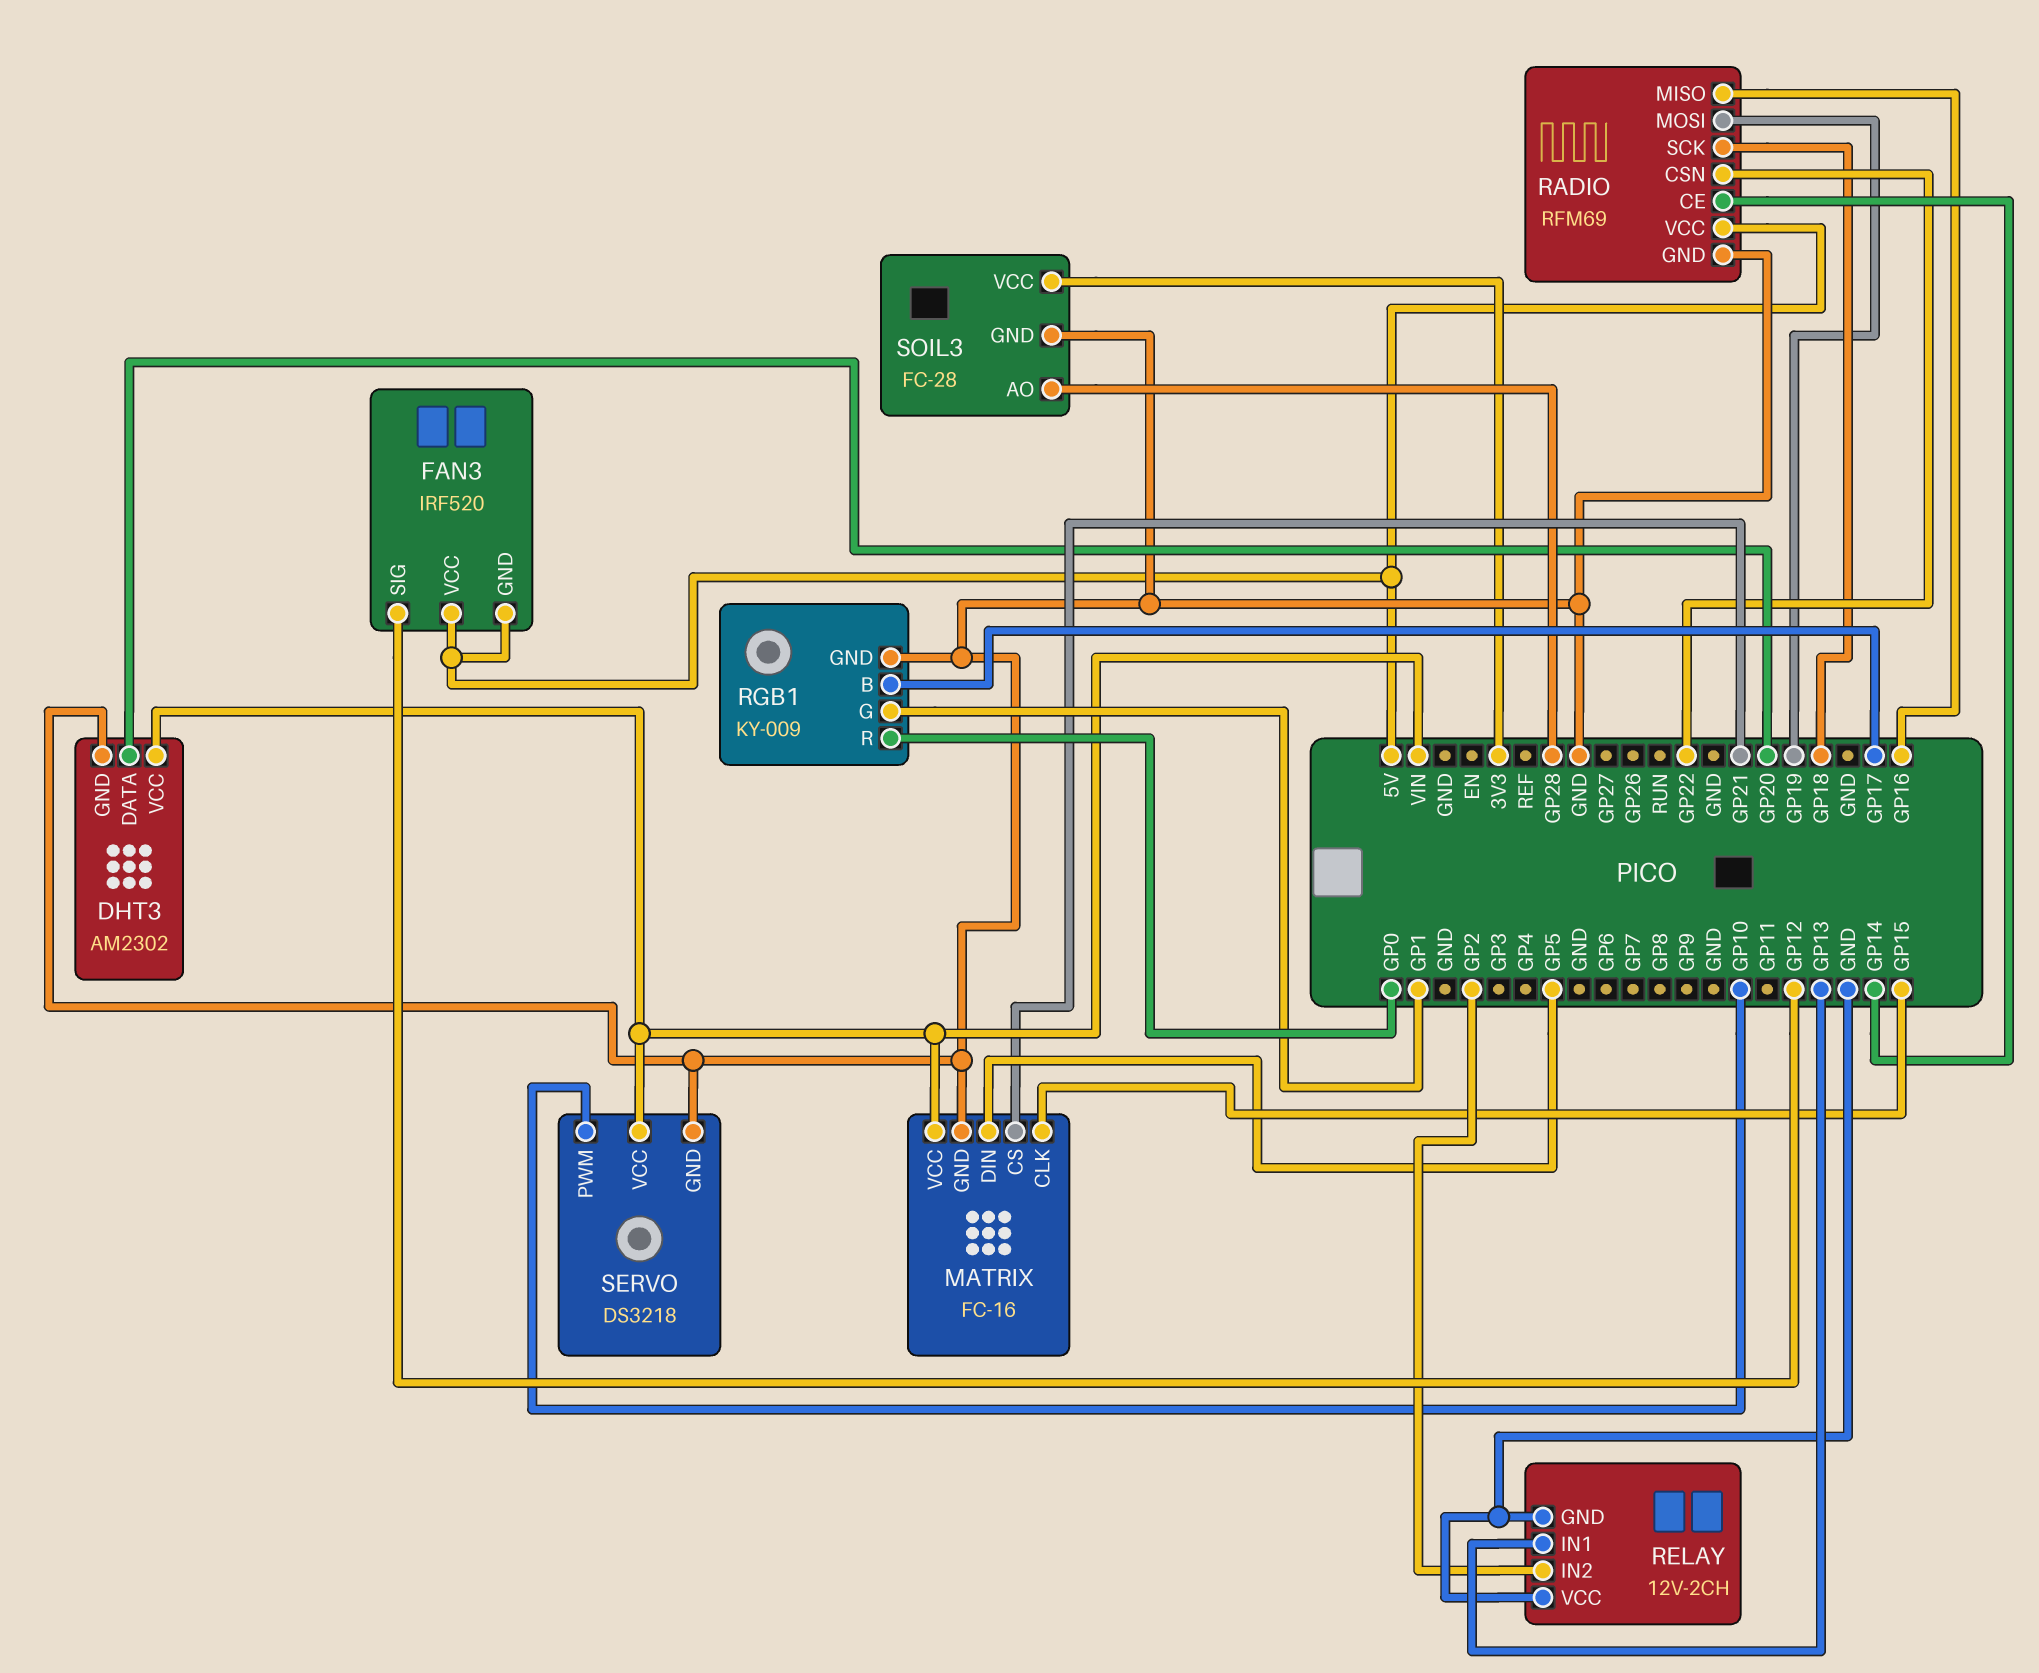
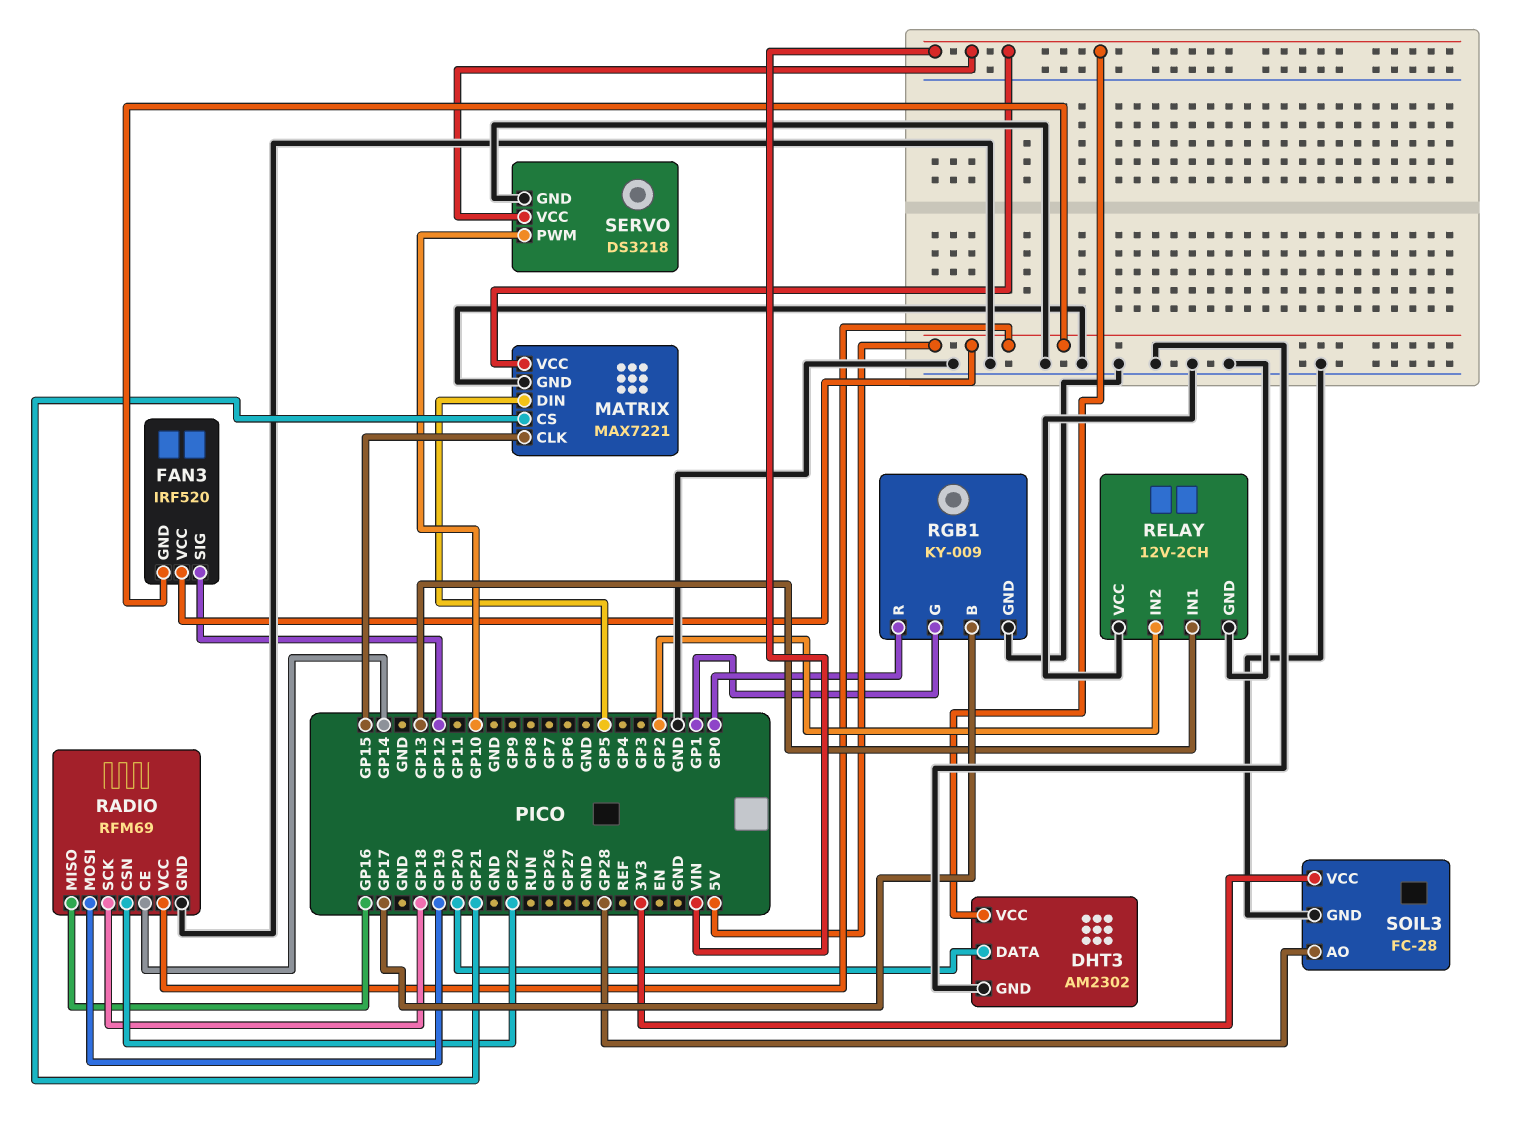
MATRIX: FC-16 -> MAX7221

